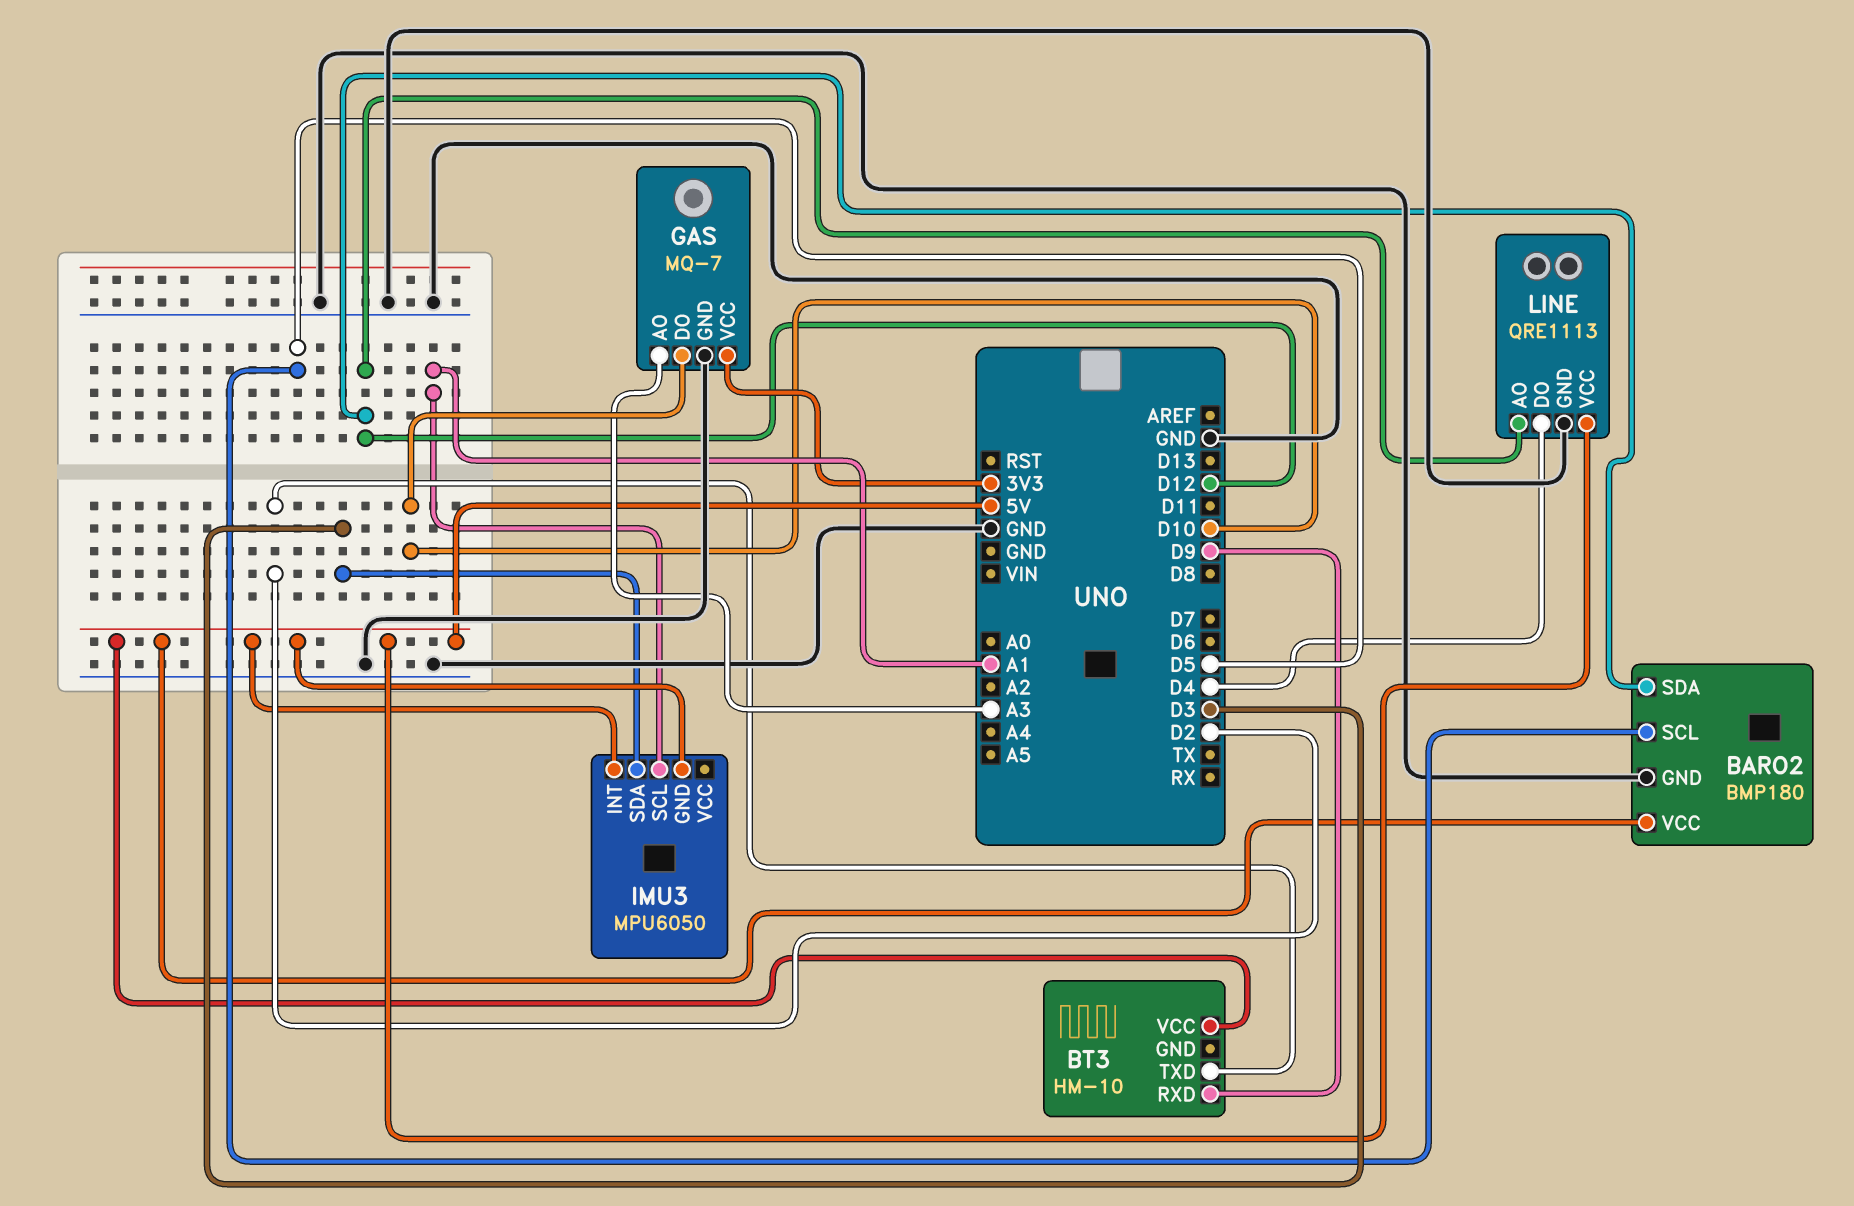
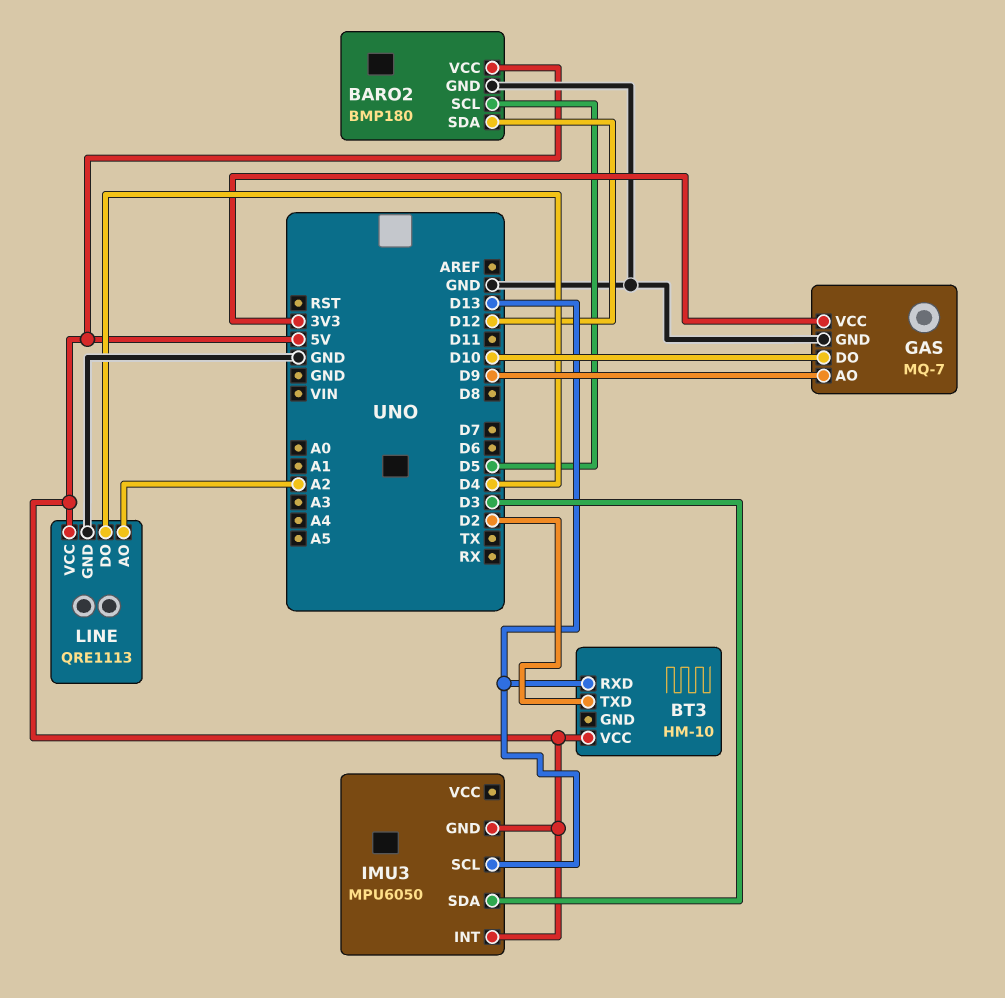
BT3 pin RXD: D9 -> D13
GAS pin AO: A3 -> D9
IMU3 pin SCL: A1 -> D13
LINE pin AO: D12 -> A2

